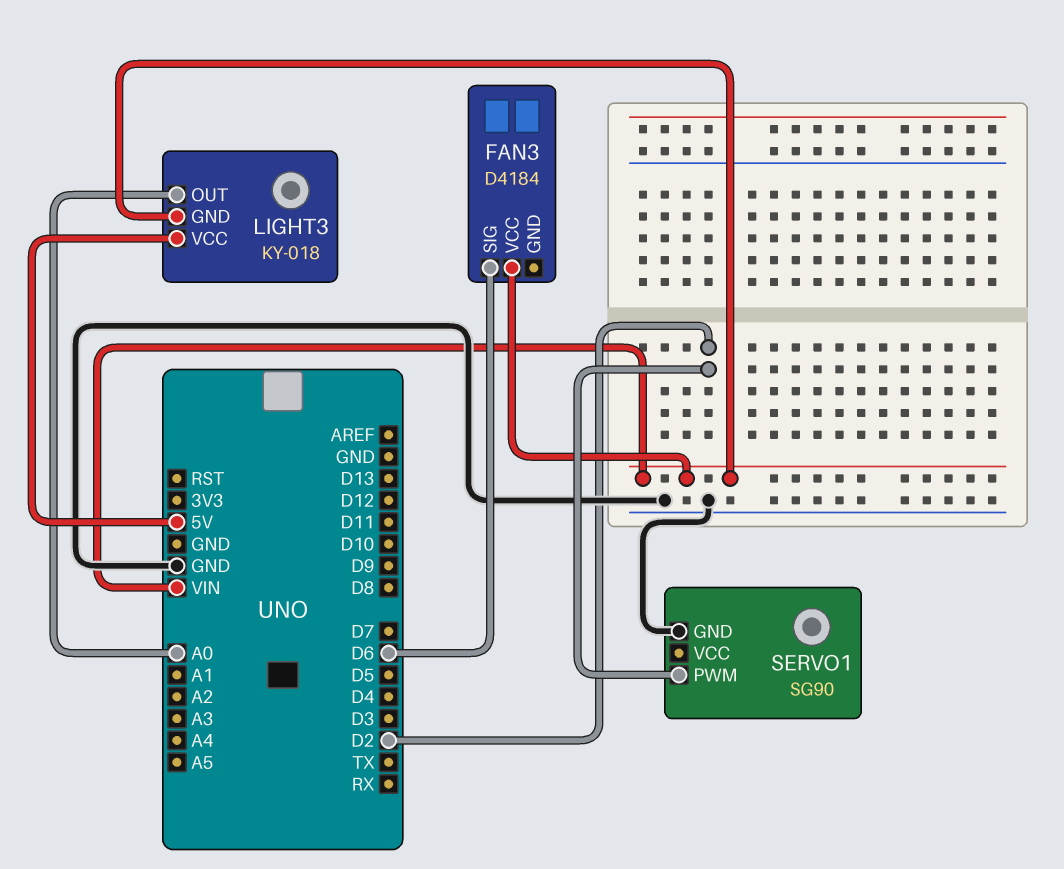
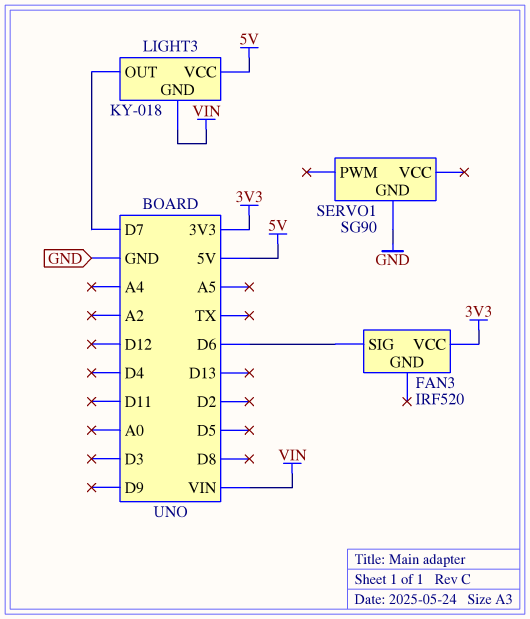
FAN3: D4184 -> IRF520
FAN3 pin VCC: VIN -> 3V3
LIGHT3 pin OUT: A0 -> D7
SERVO1 pin PWM: D2 -> none

